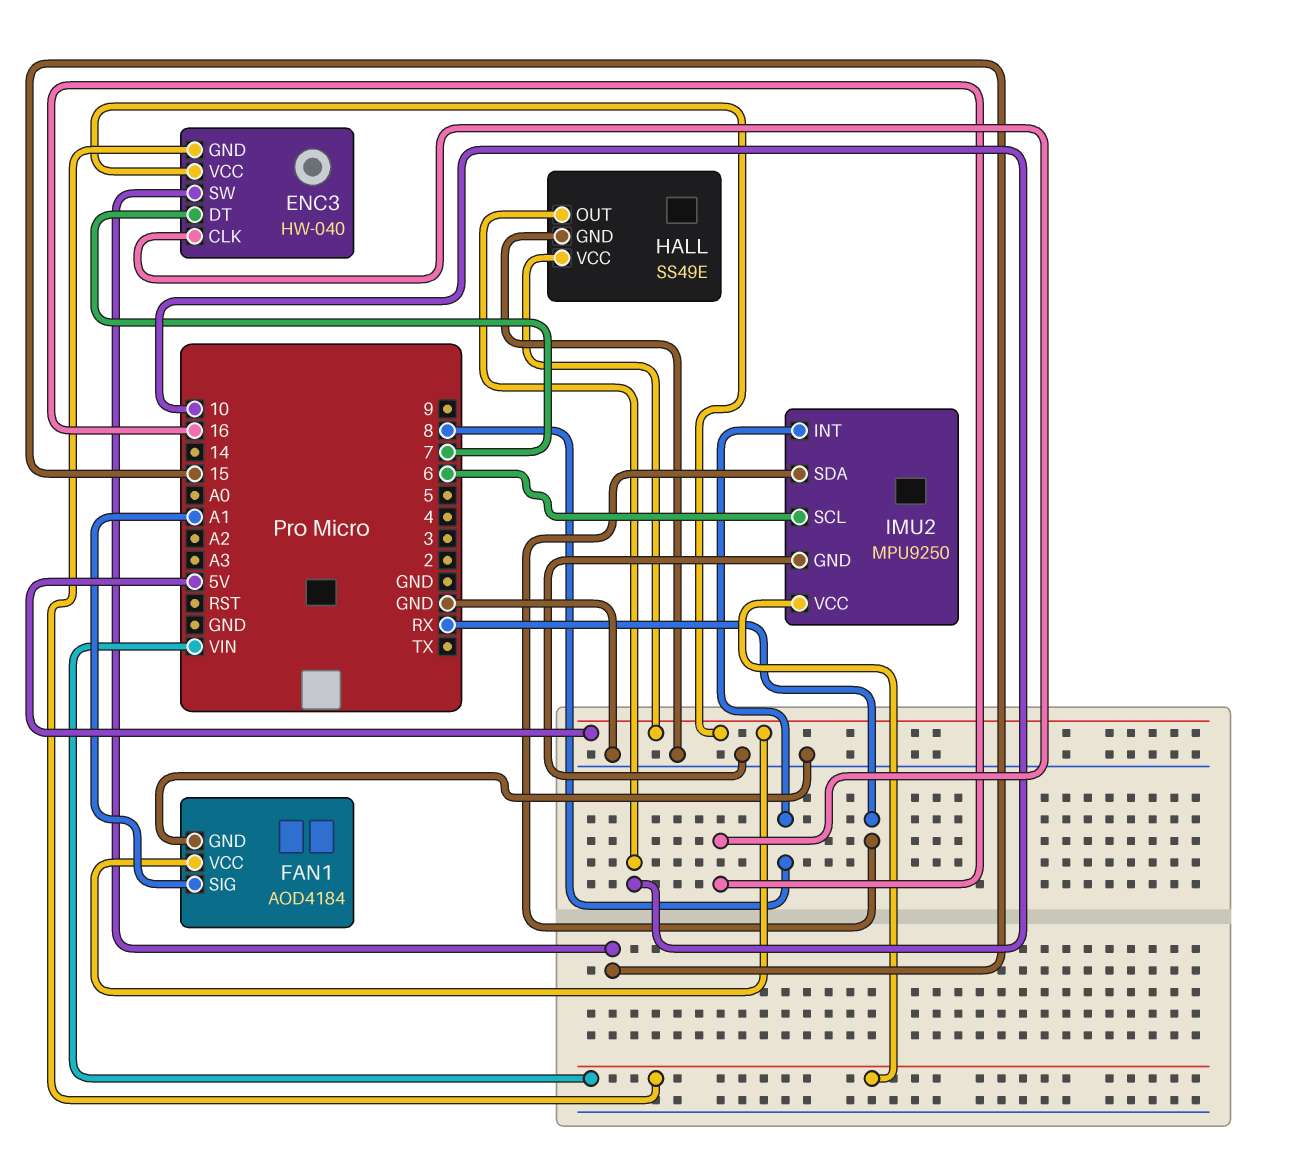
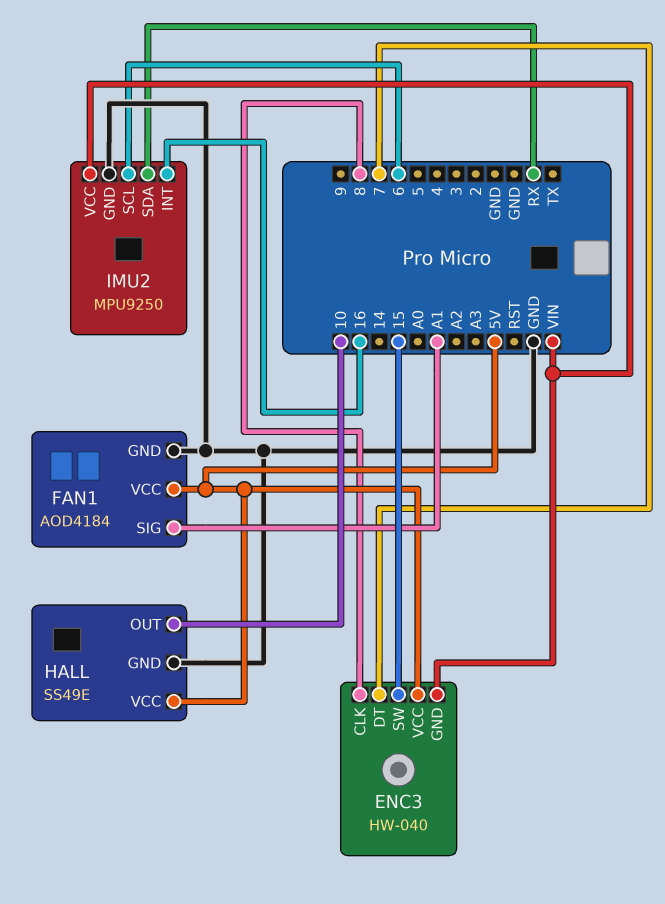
ENC3 pin CLK: 16 -> 8
IMU2 pin INT: 8 -> 16

